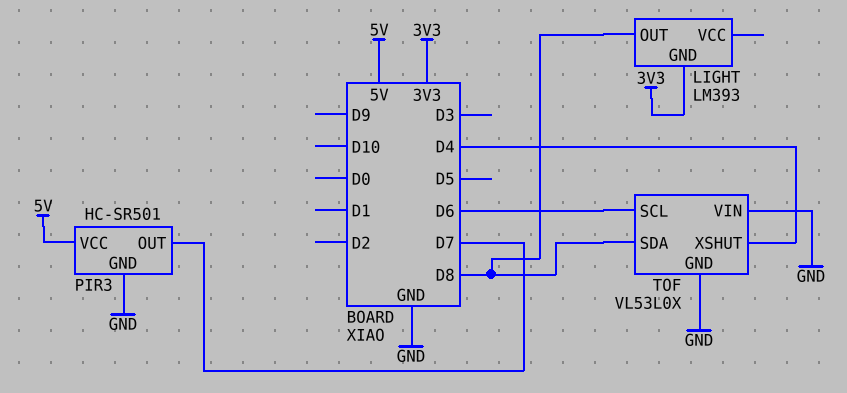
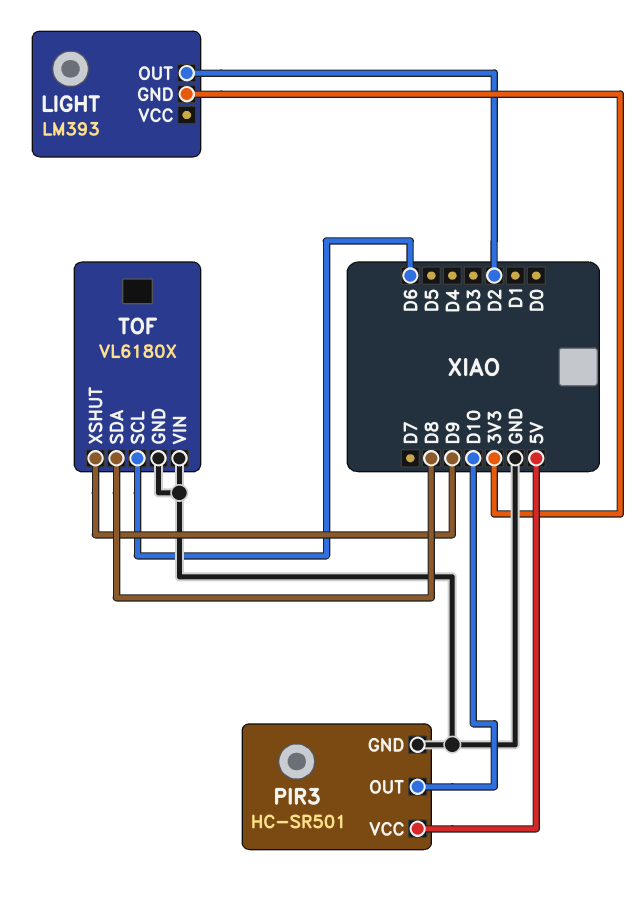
LIGHT pin OUT: D8 -> D2
PIR3 pin OUT: D7 -> D10
TOF: VL53L0X -> VL6180X
TOF pin XSHUT: D4 -> D9

